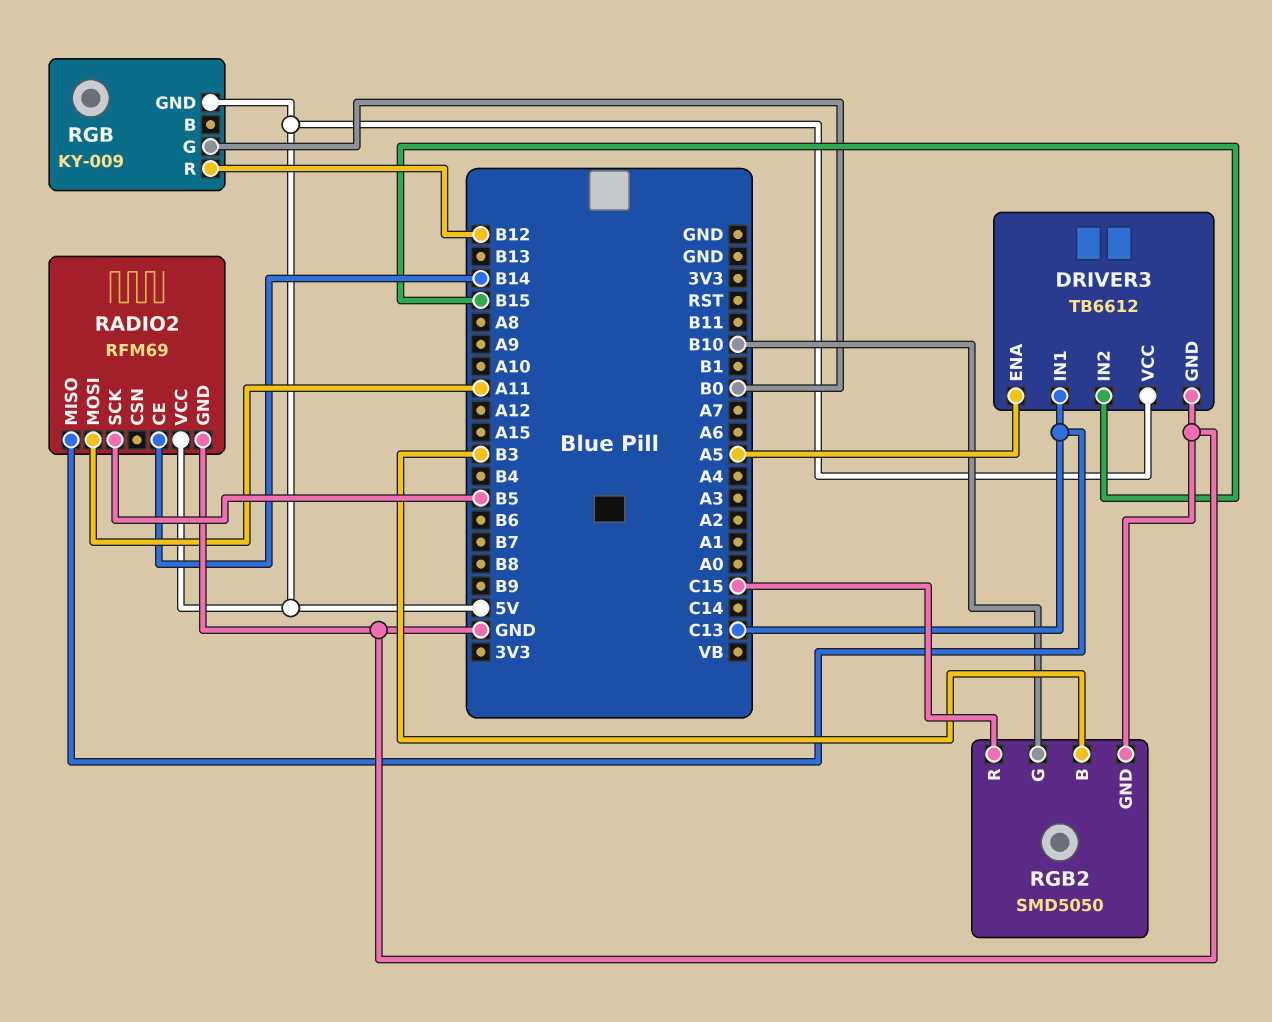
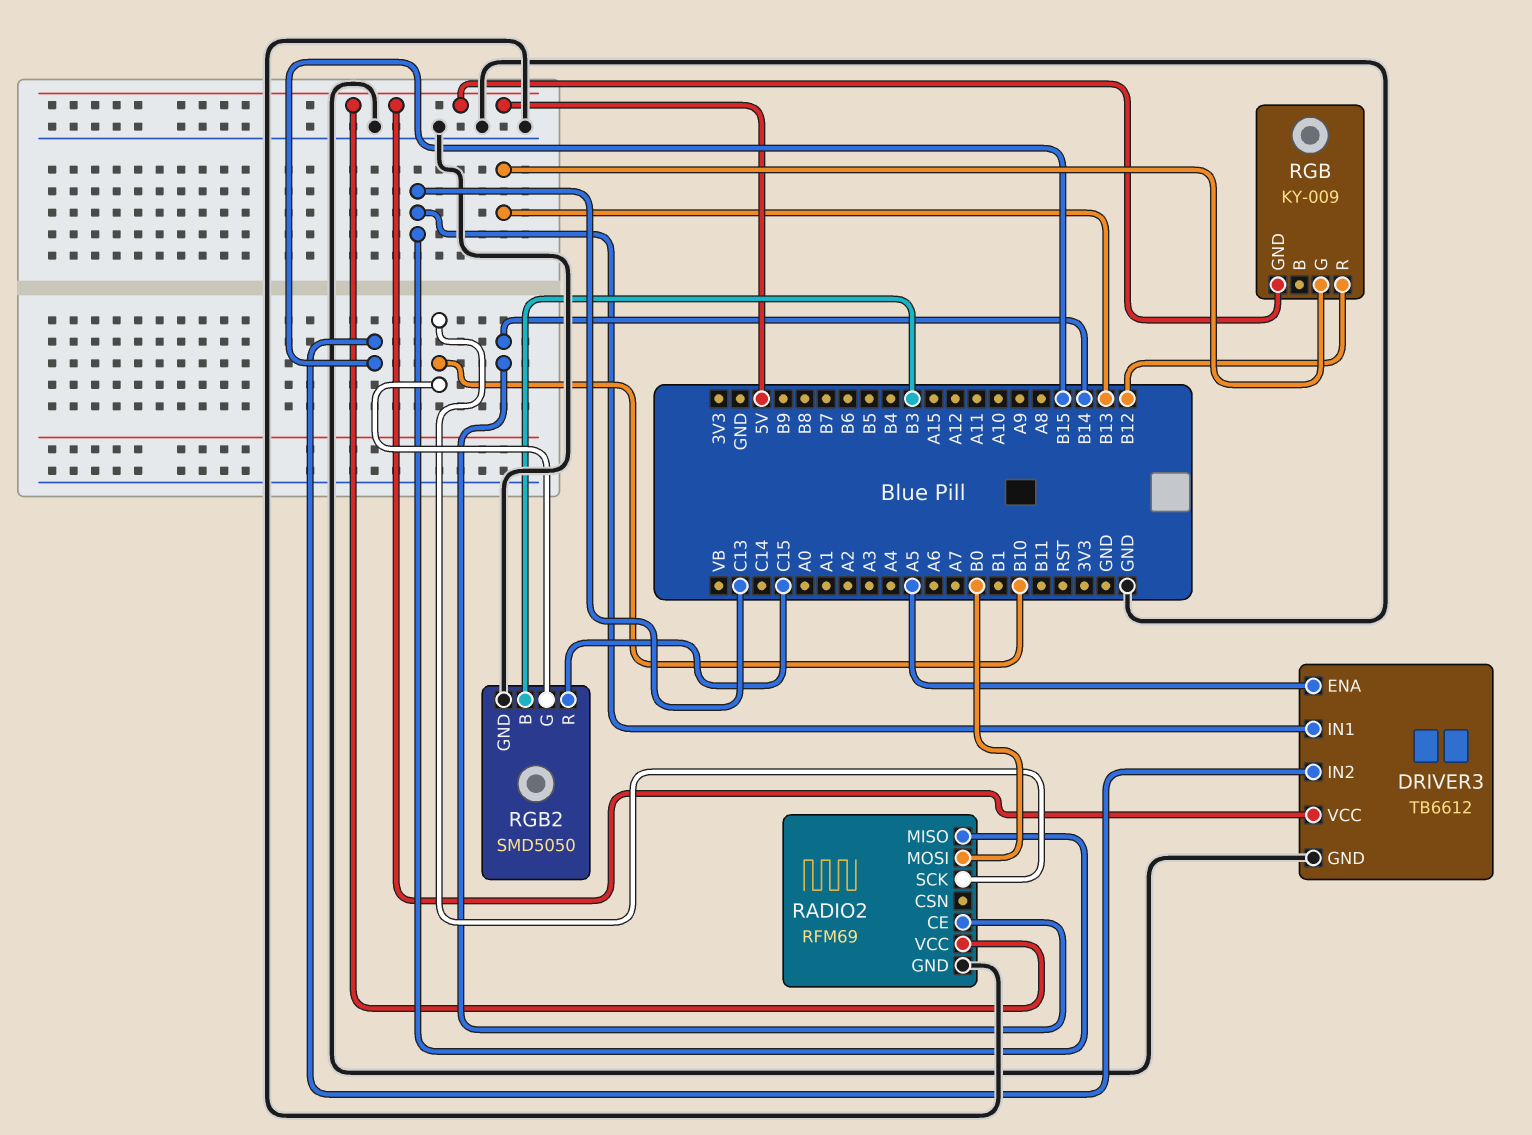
RADIO2 pin MOSI: A11 -> B0
RADIO2 pin SCK: B5 -> B10
RGB pin G: B0 -> B13

